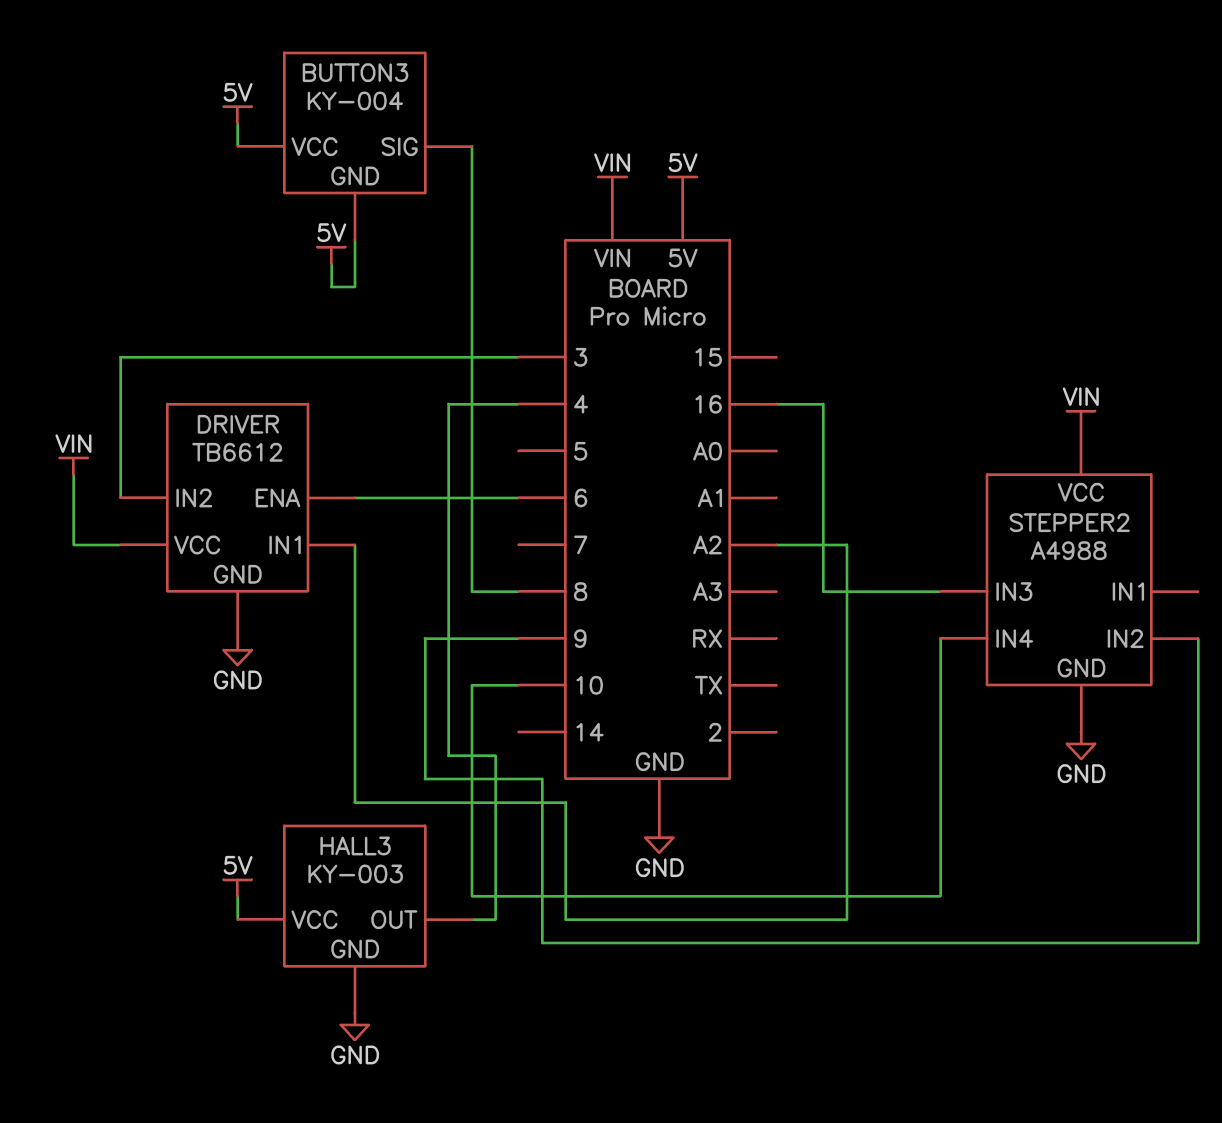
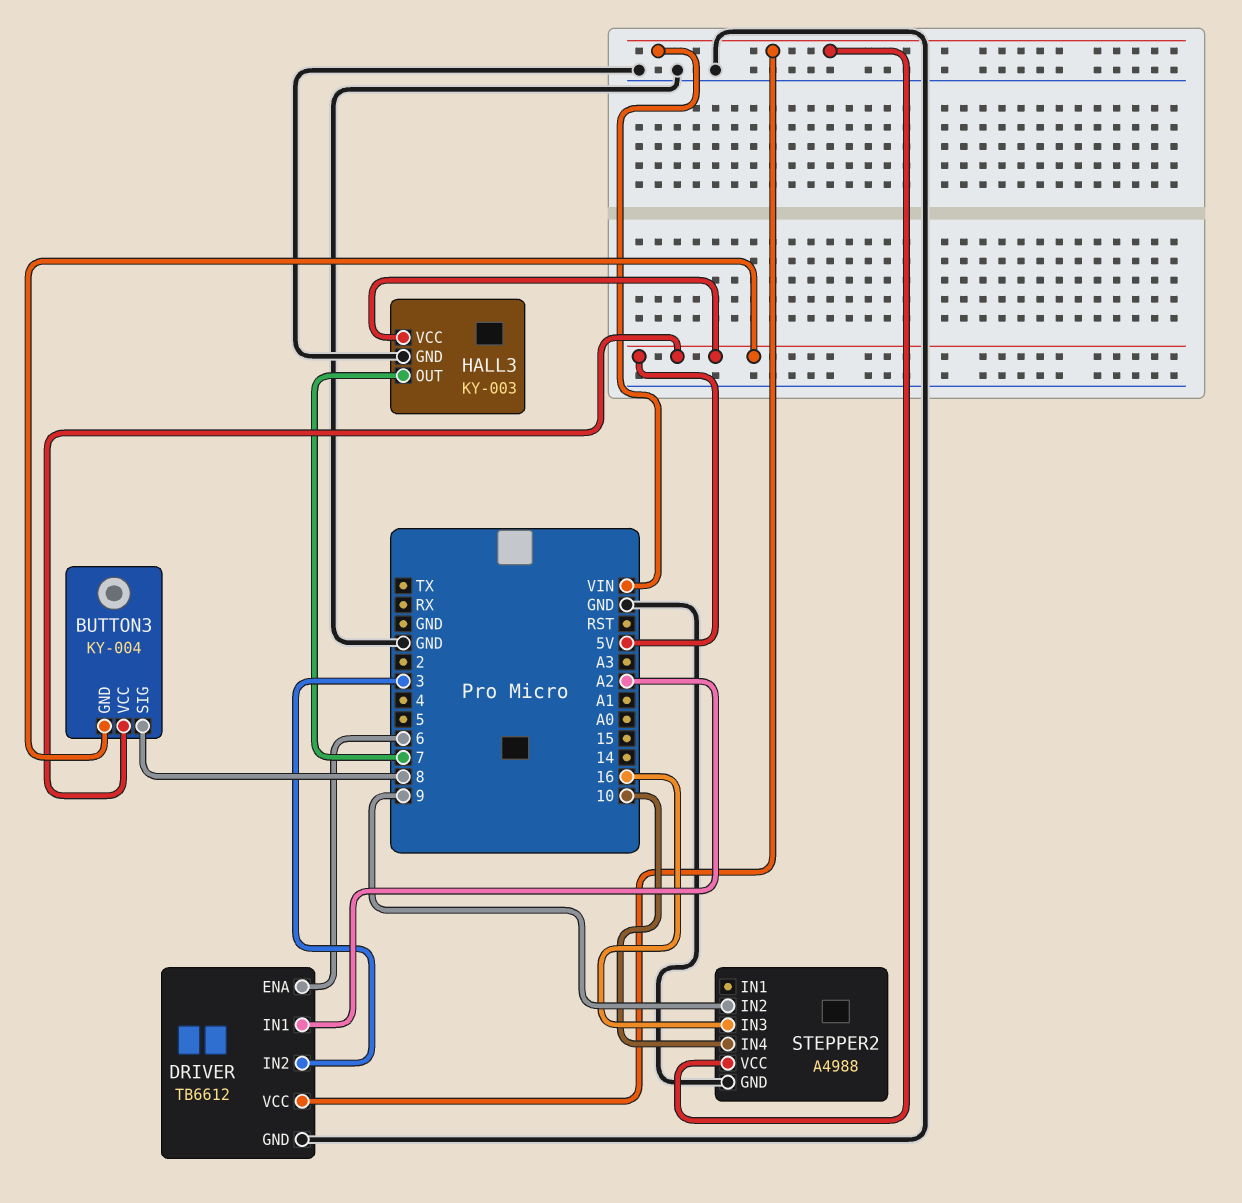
HALL3 pin OUT: 4 -> 7

